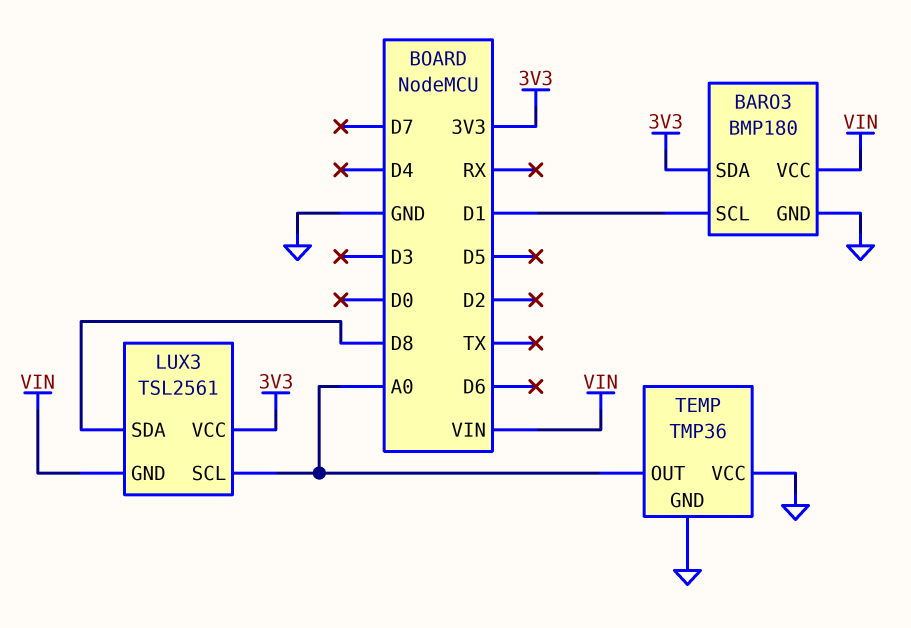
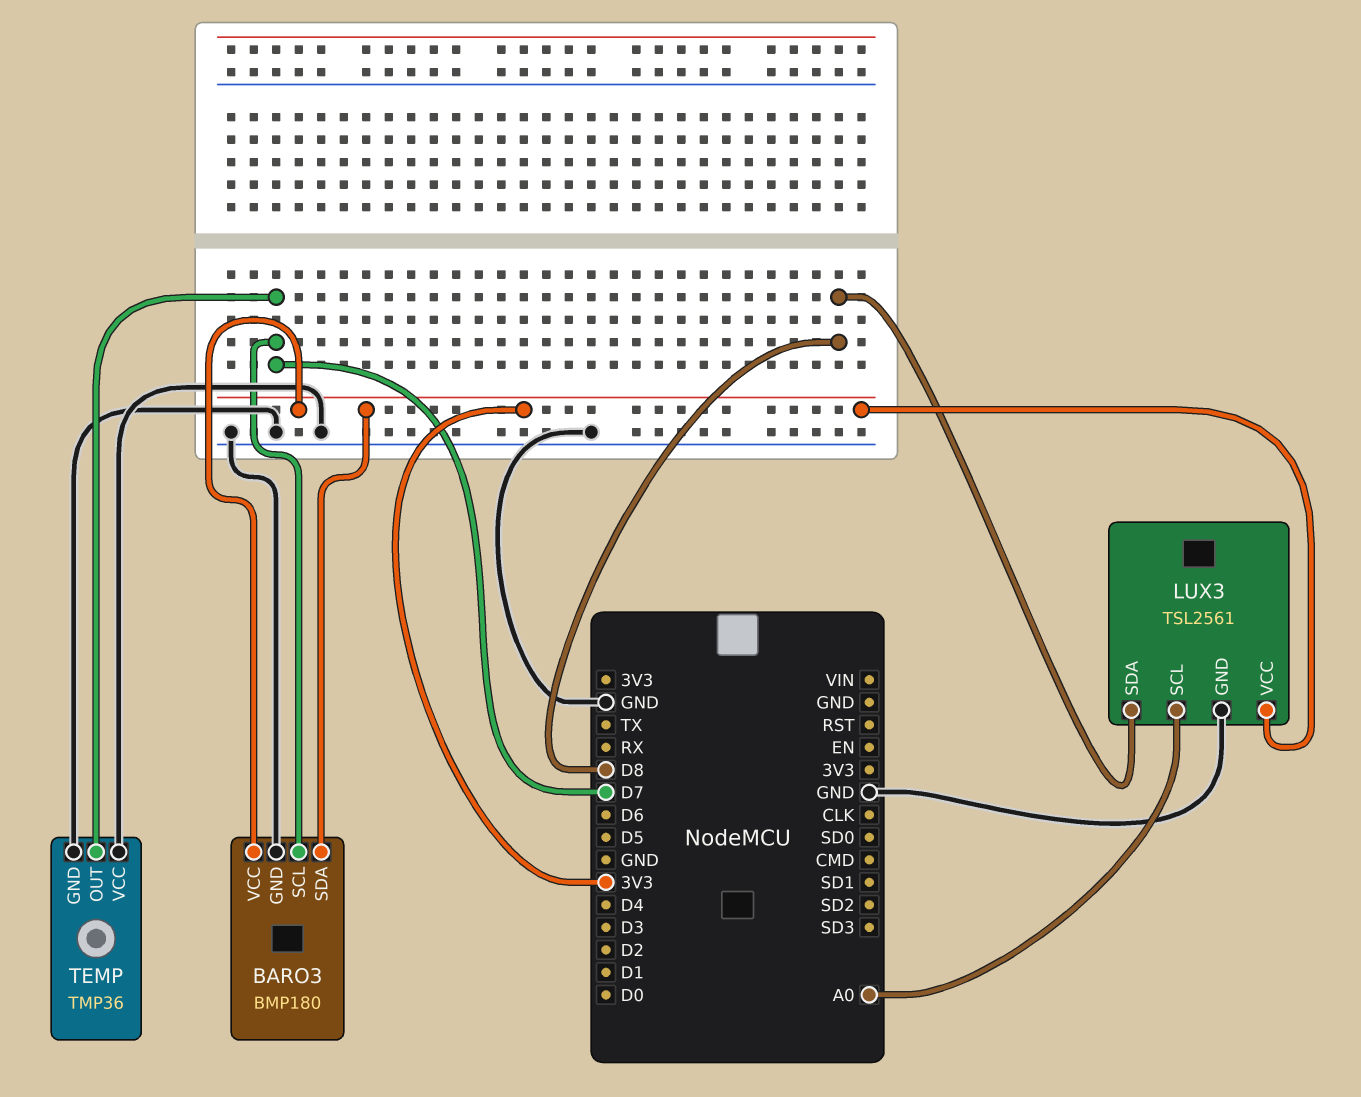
BARO3 pin SCL: D1 -> D7
BARO3 pin VCC: VIN -> 3V3
LUX3 pin GND: VIN -> GND
TEMP pin OUT: A0 -> D7

